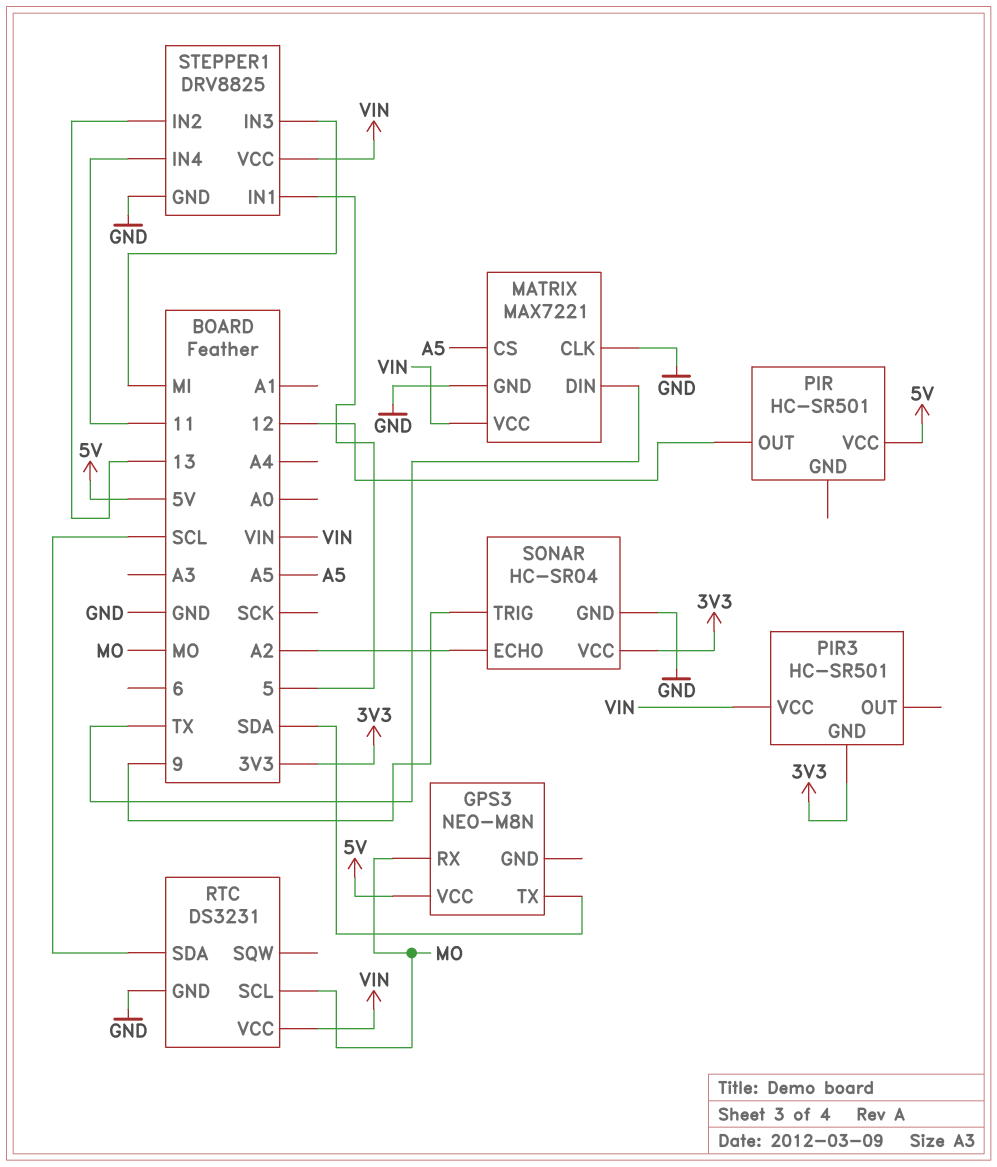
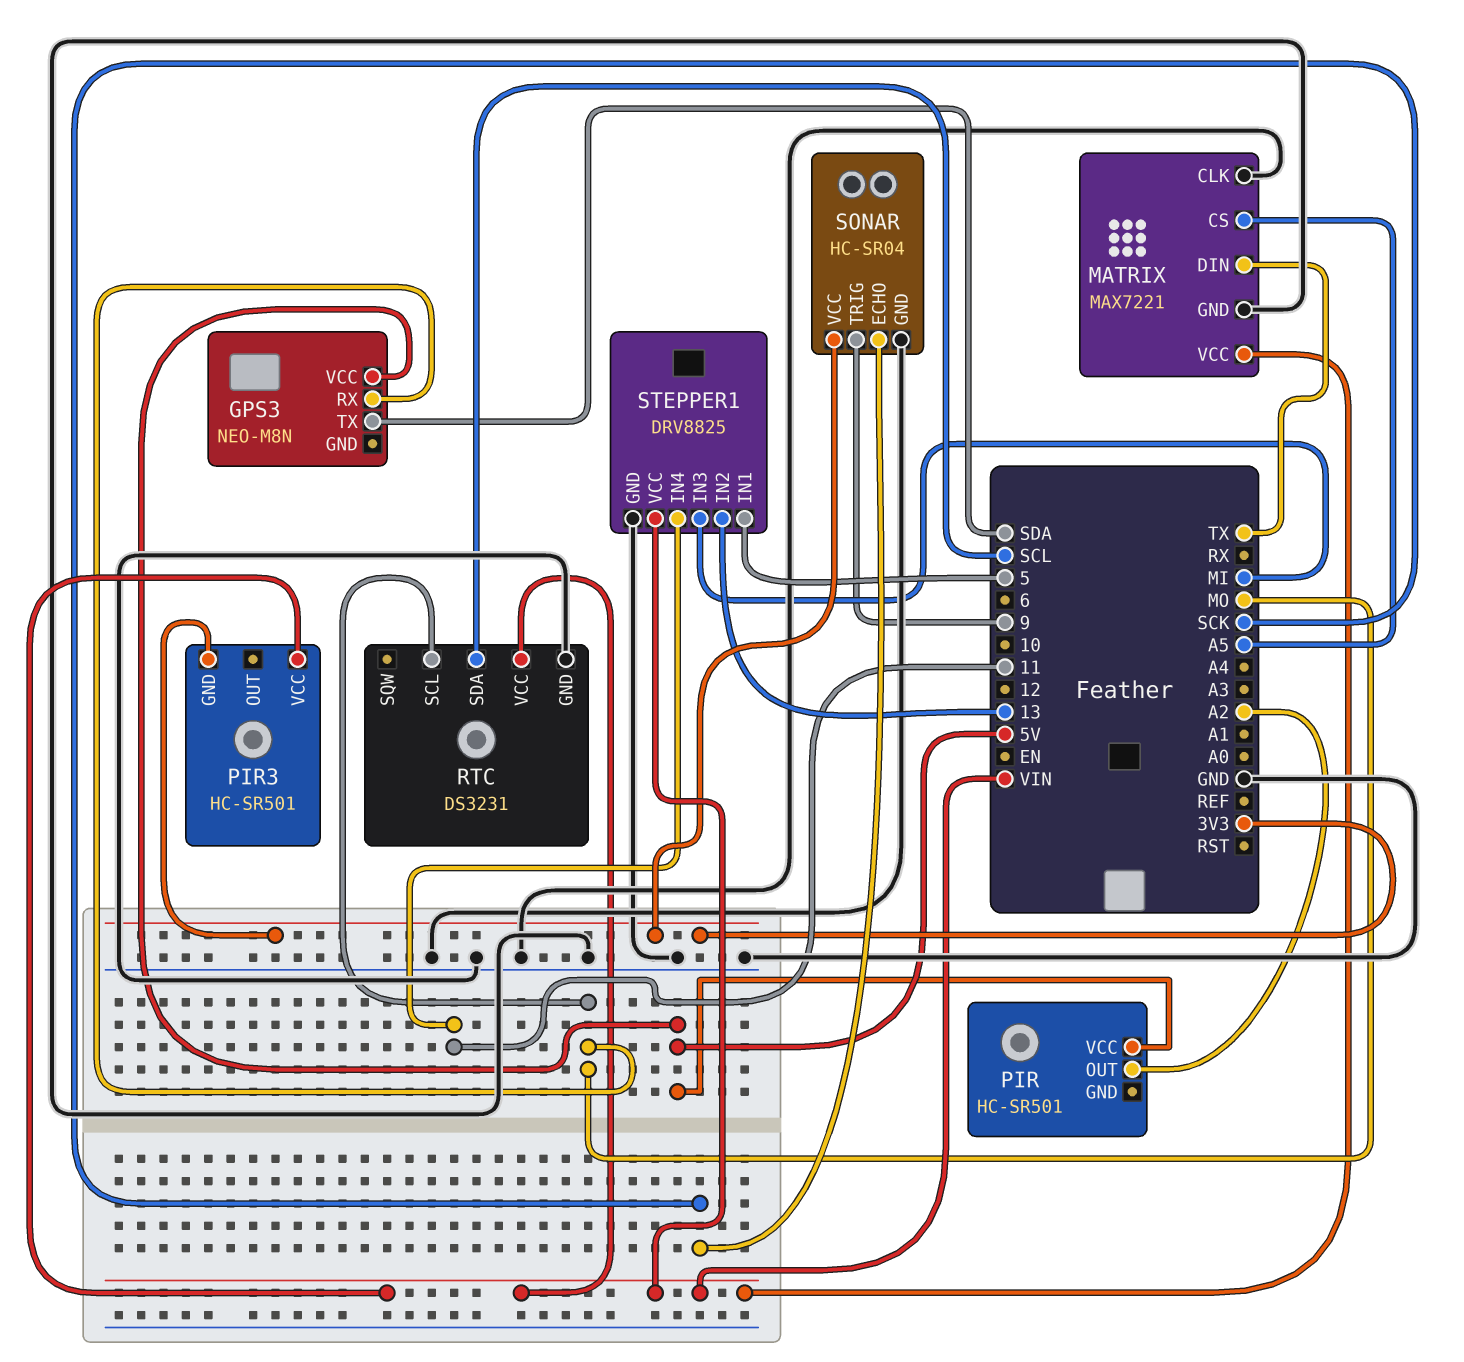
PIR pin OUT: 12 -> A2
SONAR pin ECHO: A2 -> SCK

